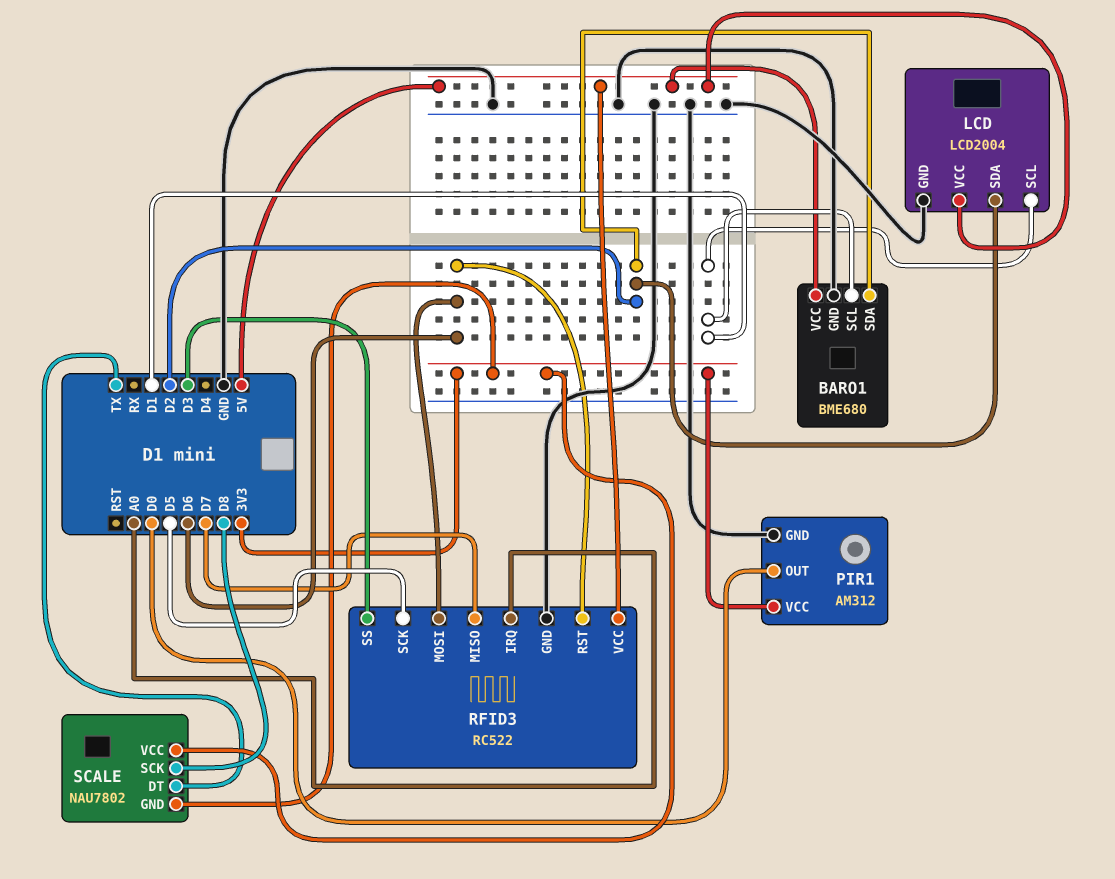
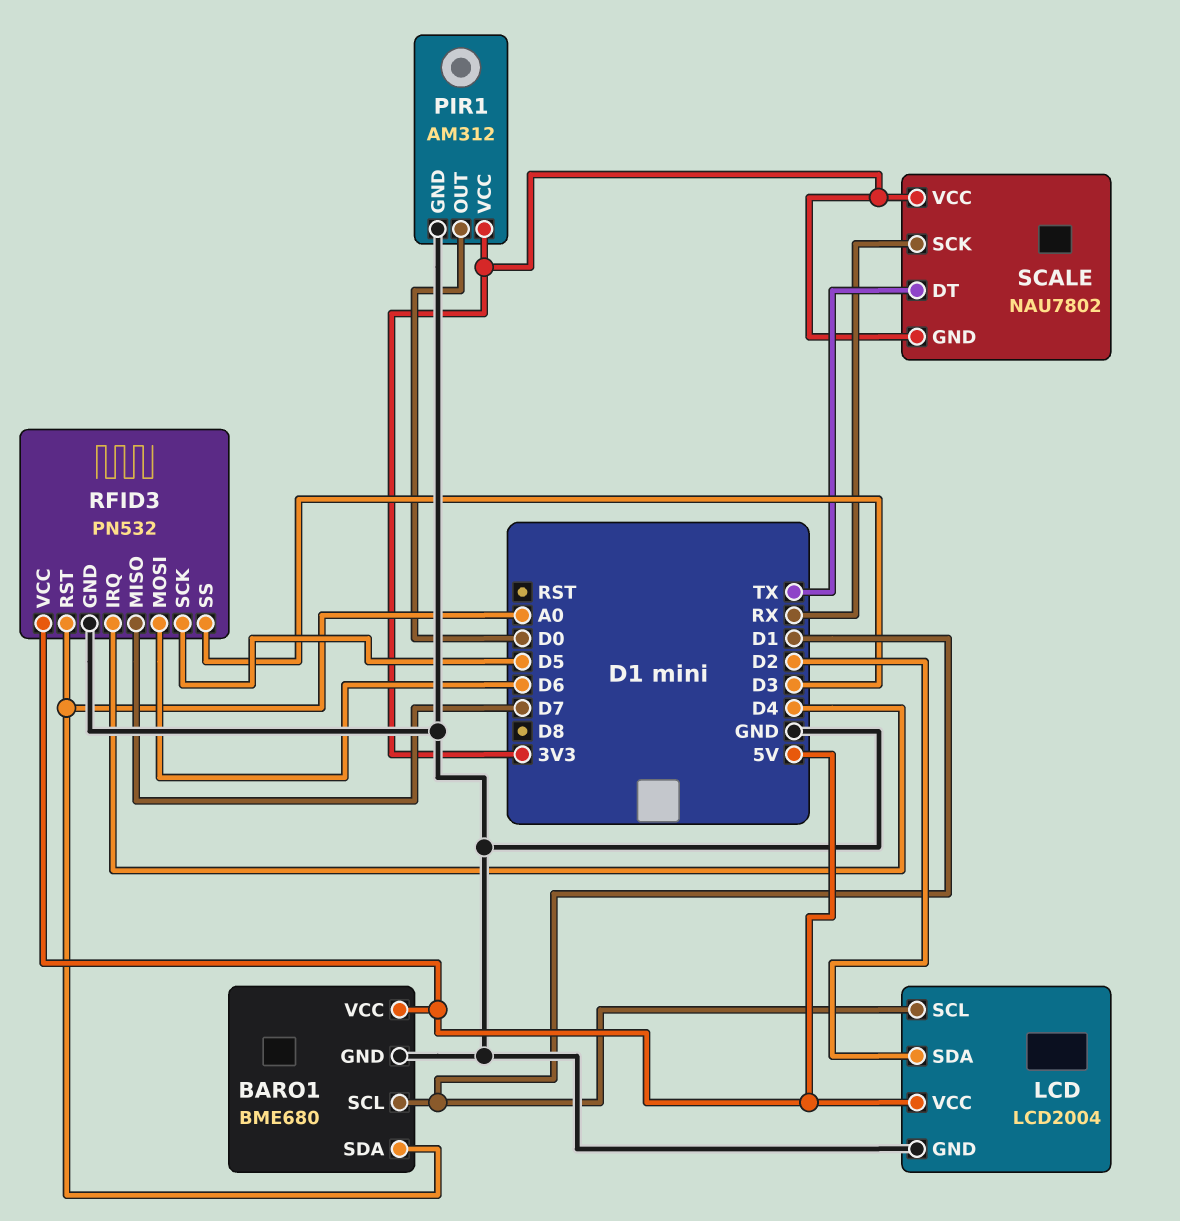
BARO1 pin SDA: D2 -> A0
RFID3: RC522 -> PN532
RFID3 pin IRQ: A0 -> D4
RFID3 pin RST: D6 -> A0
SCALE pin SCK: D8 -> RX

